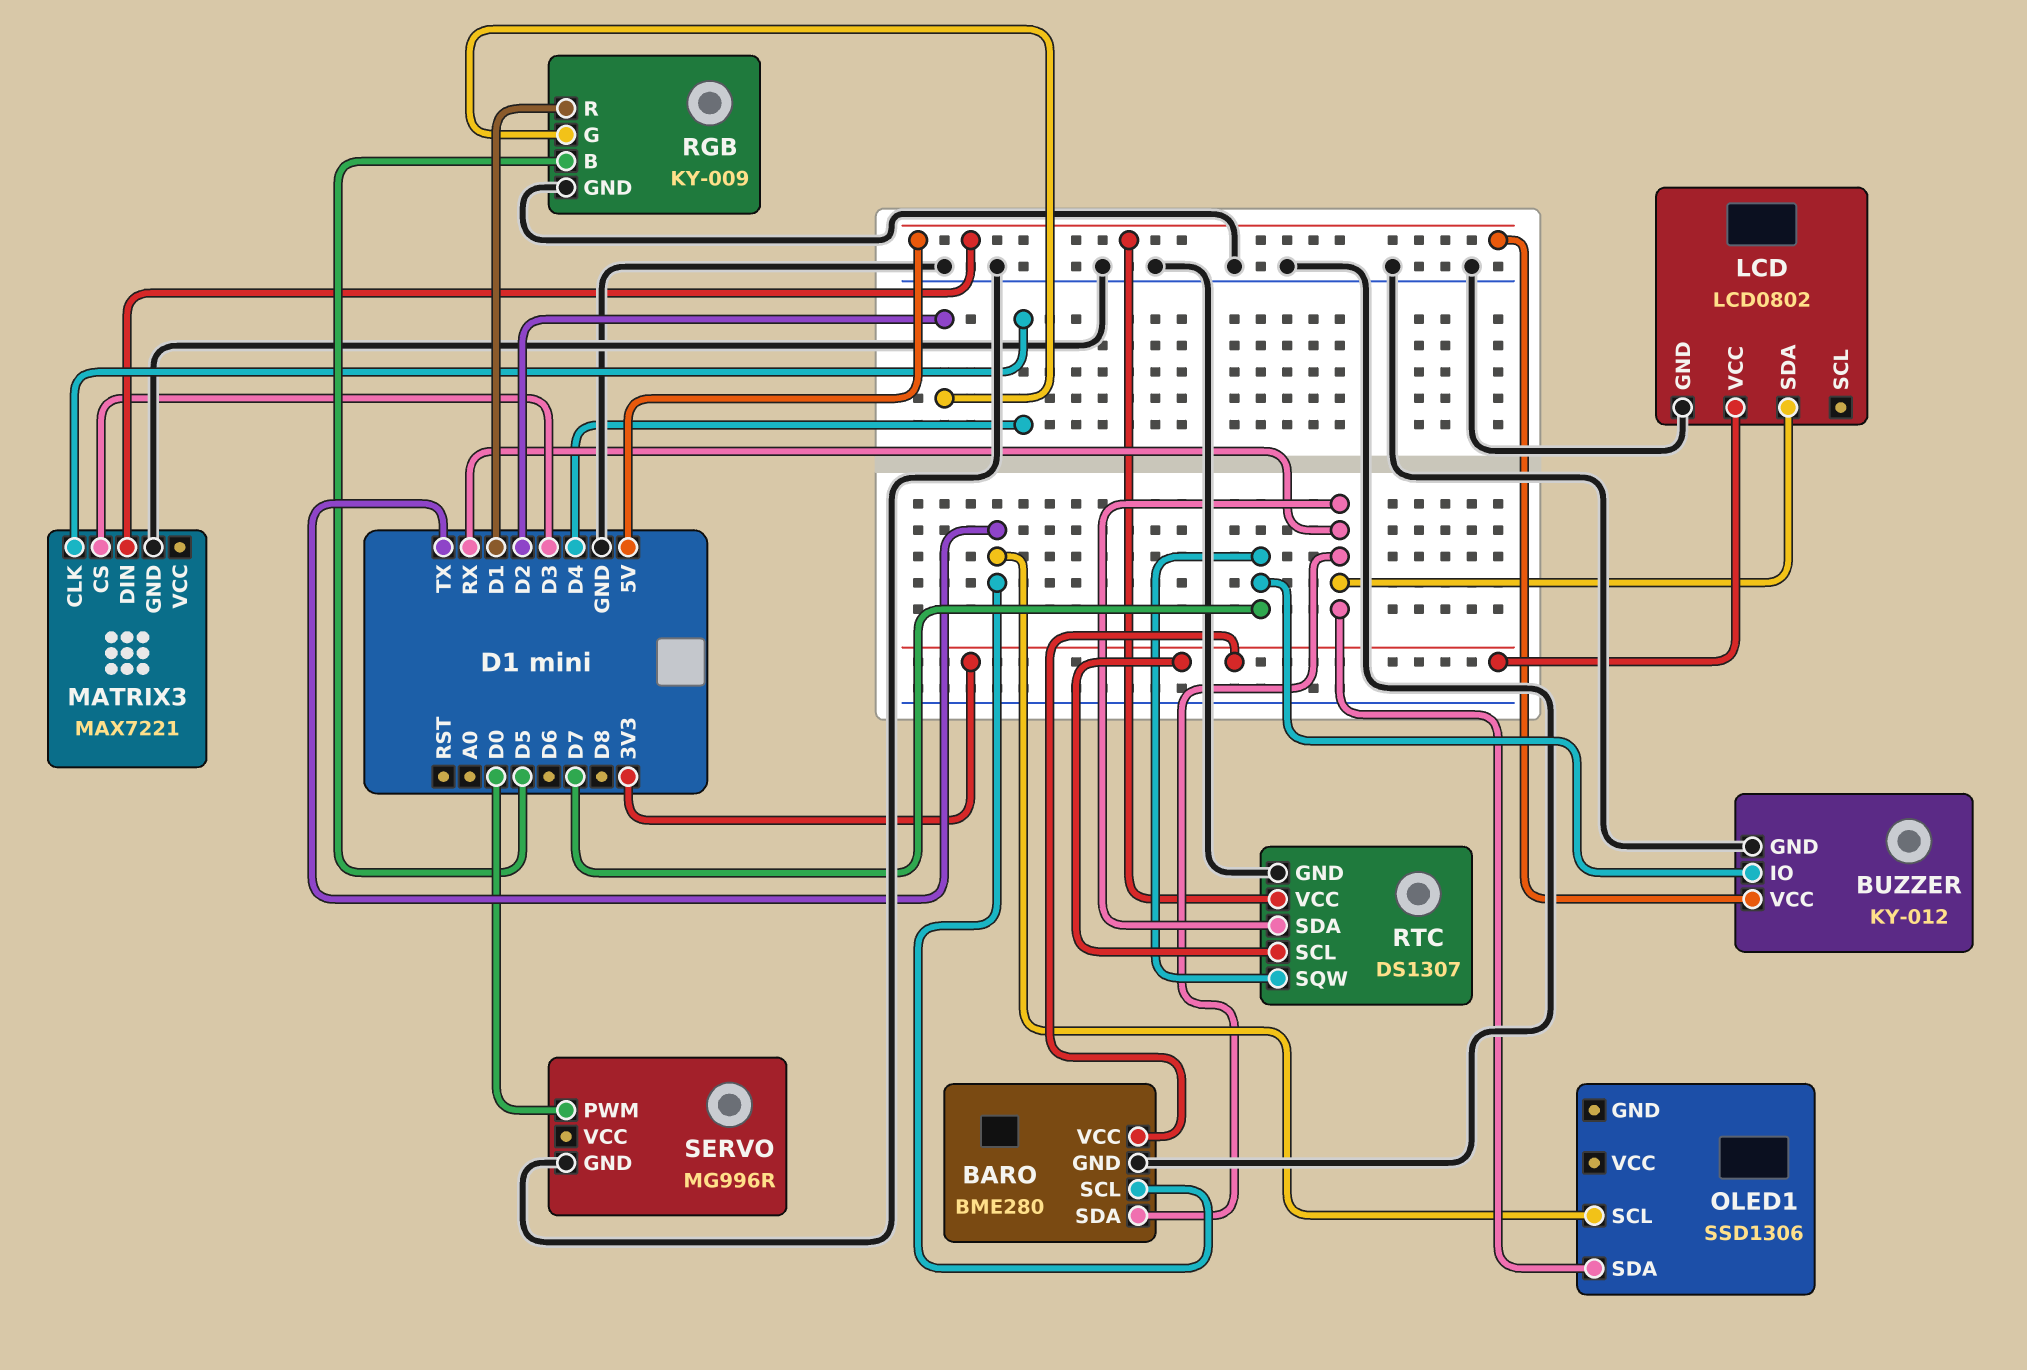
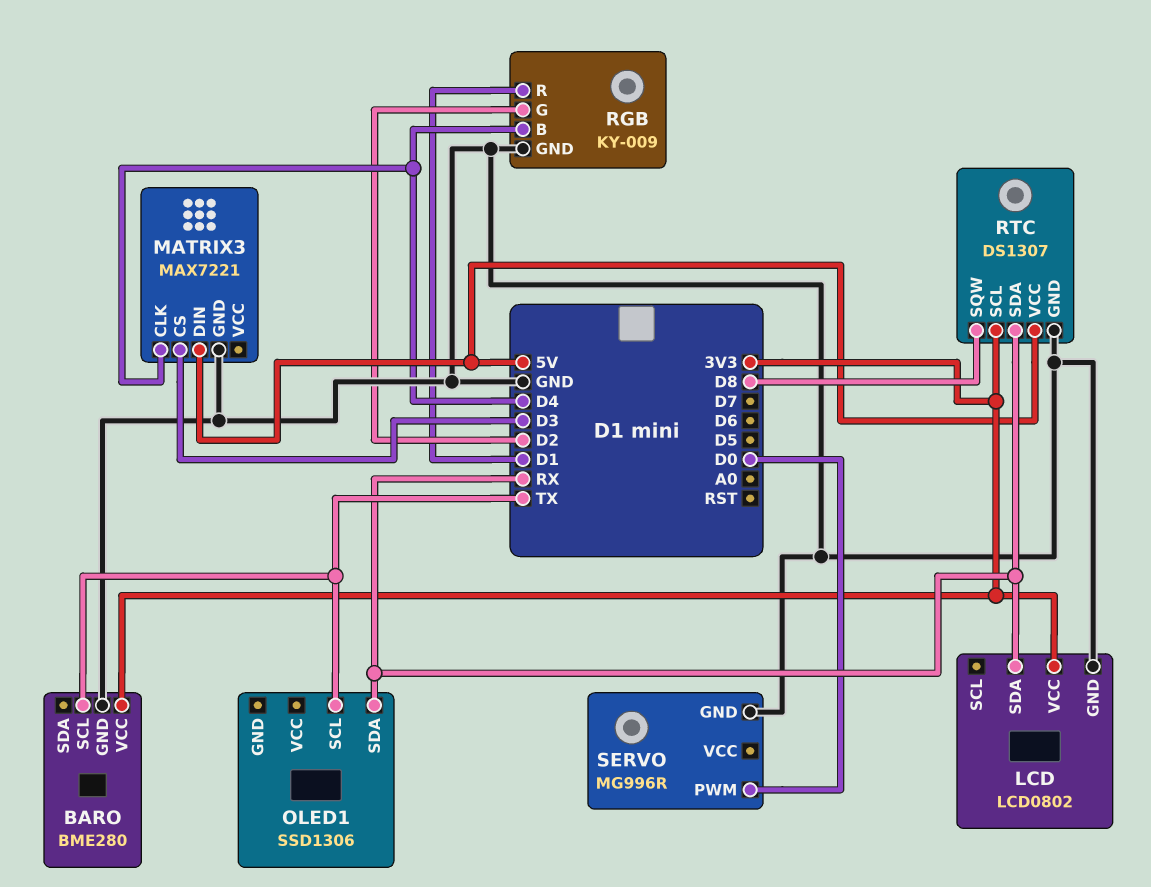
BARO pin SDA: RX -> none
BUZZER: KY-012 -> none
BUZZER pin GND: GND -> none
BUZZER pin IO: D7 -> none
BUZZER pin VCC: 5V -> none
RGB pin B: D5 -> D4
RTC pin SQW: D7 -> D8

